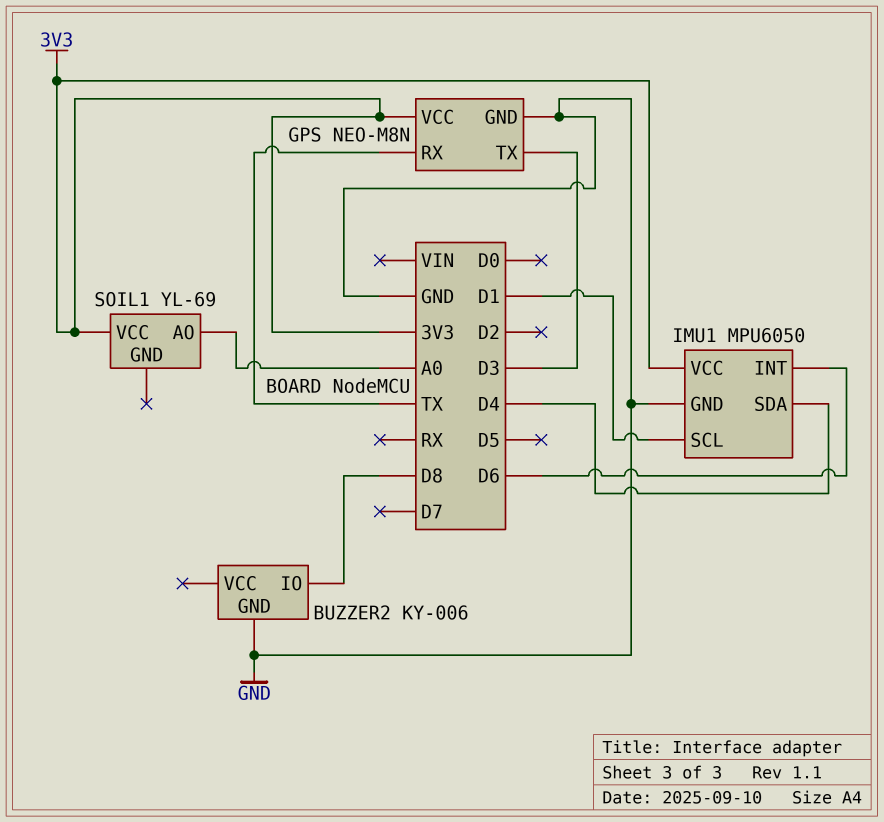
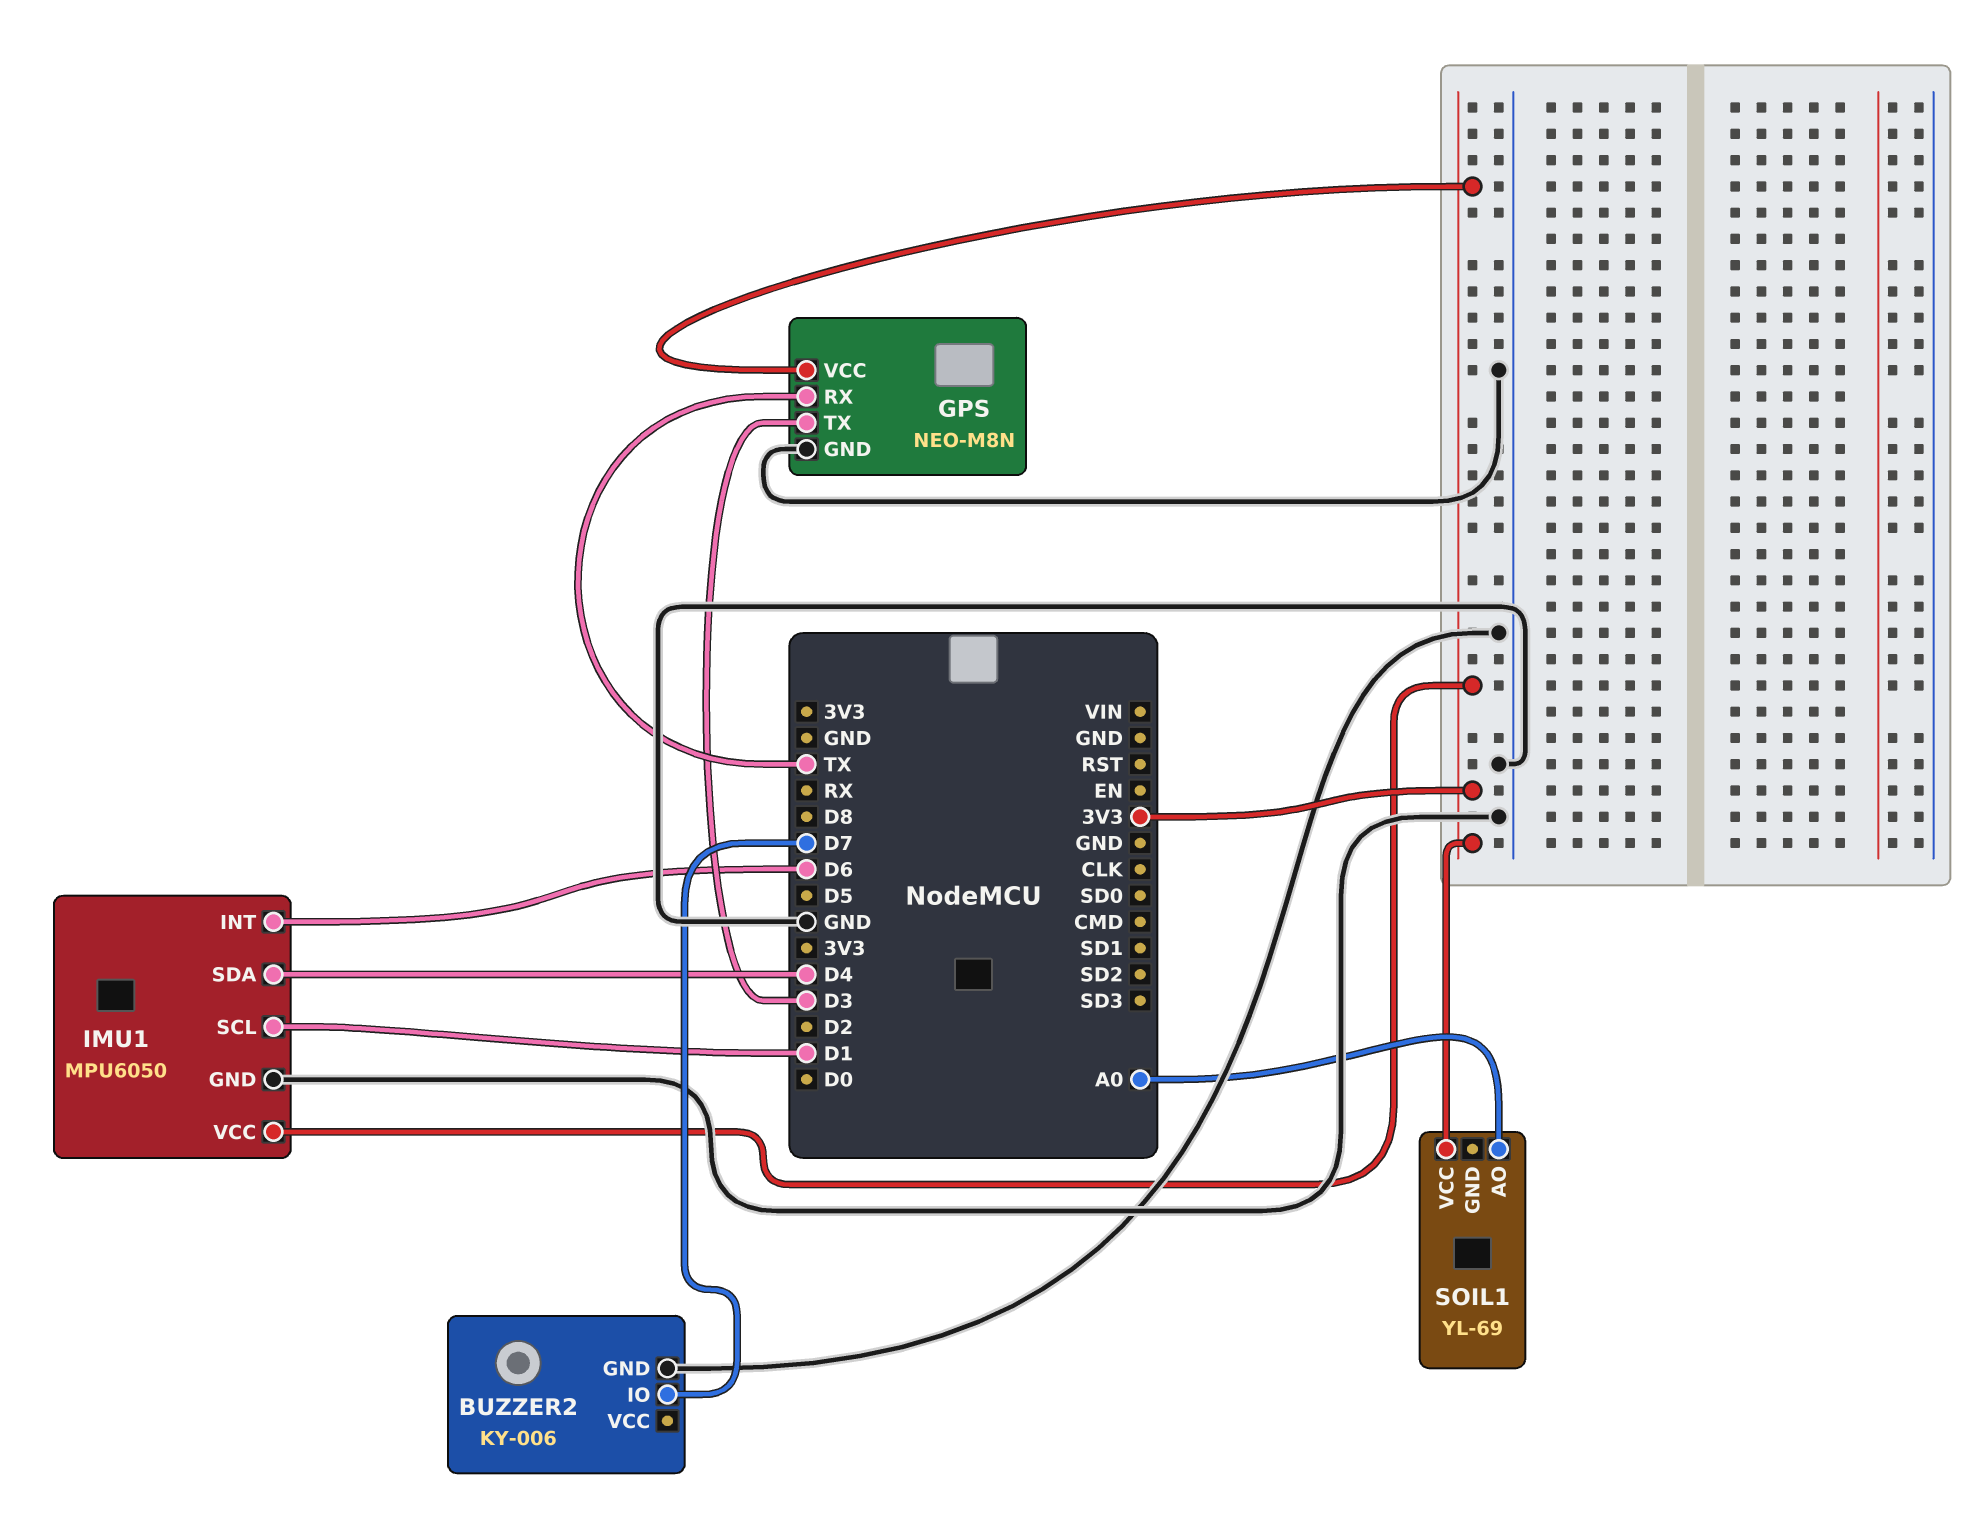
BUZZER2 pin IO: D8 -> D7

